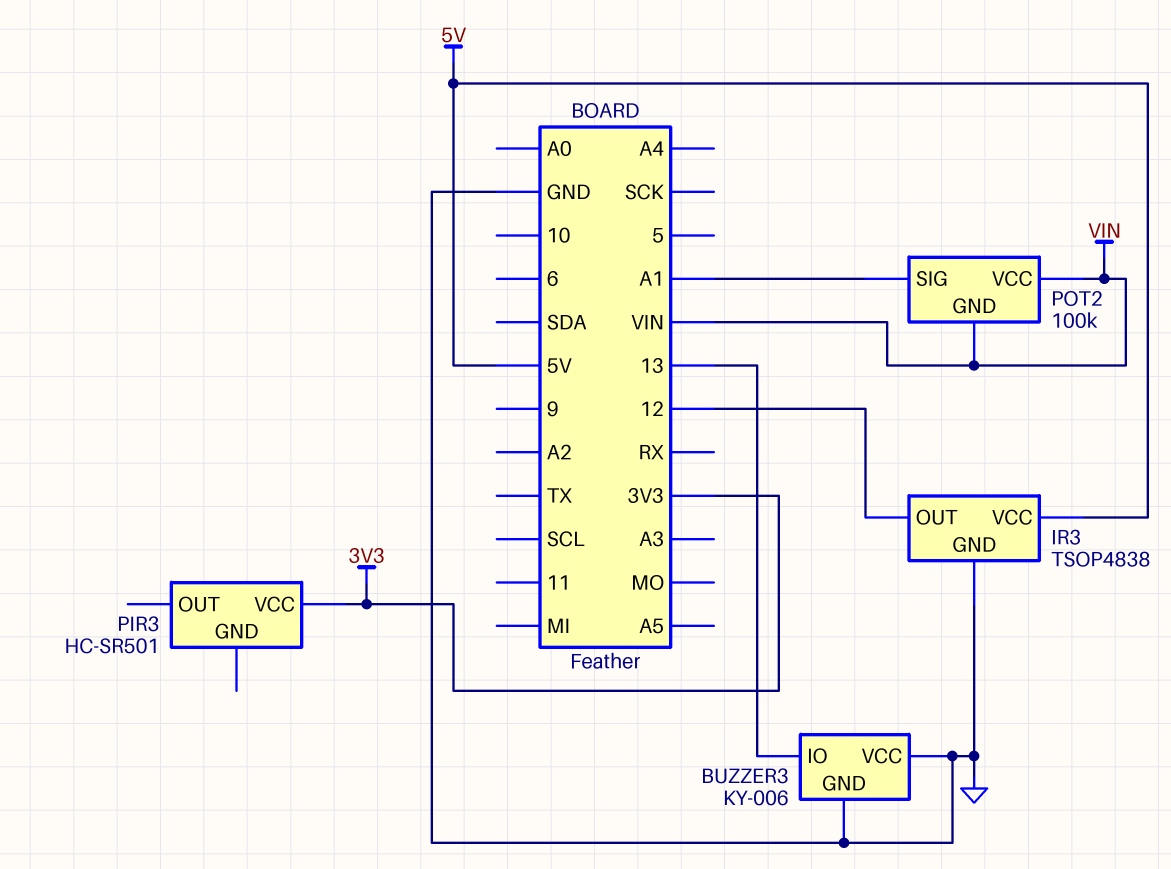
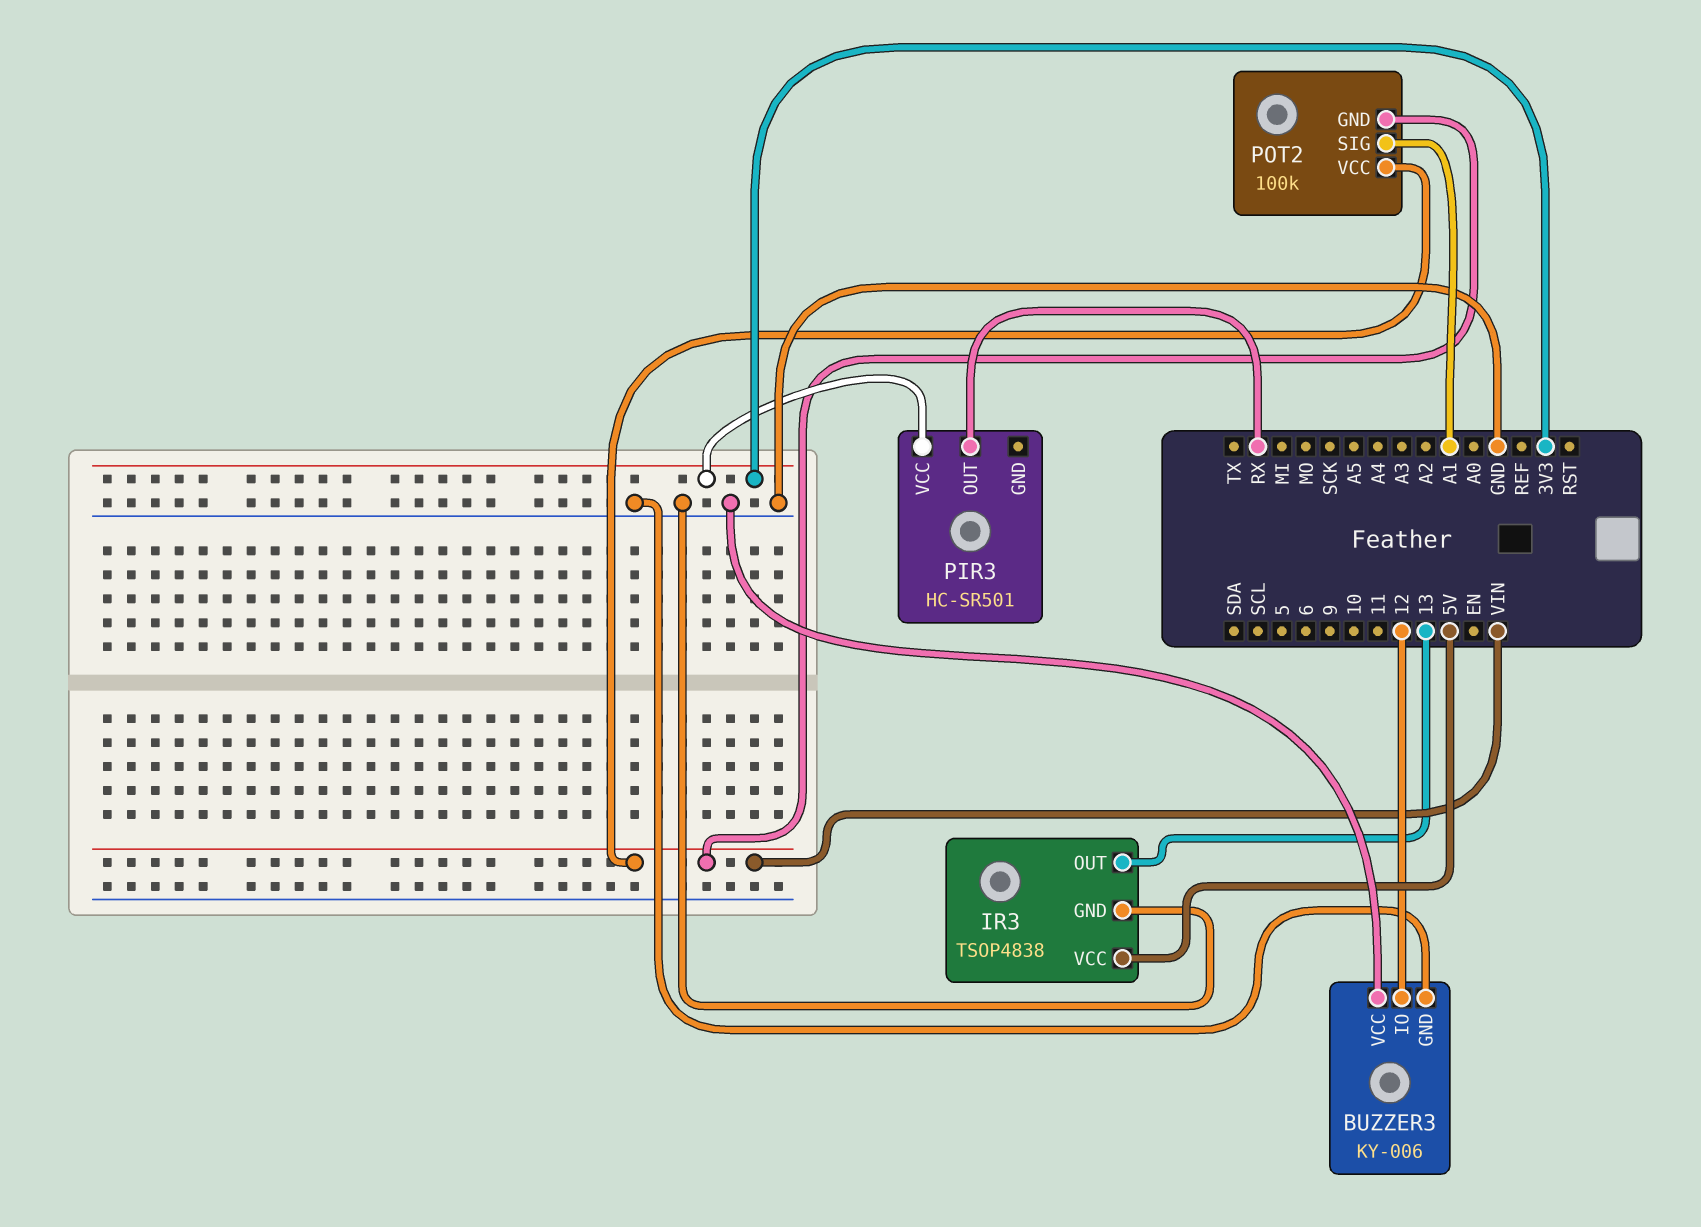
BUZZER3 pin IO: 13 -> 12
IR3 pin OUT: 12 -> 13
PIR3 pin OUT: none -> RX

